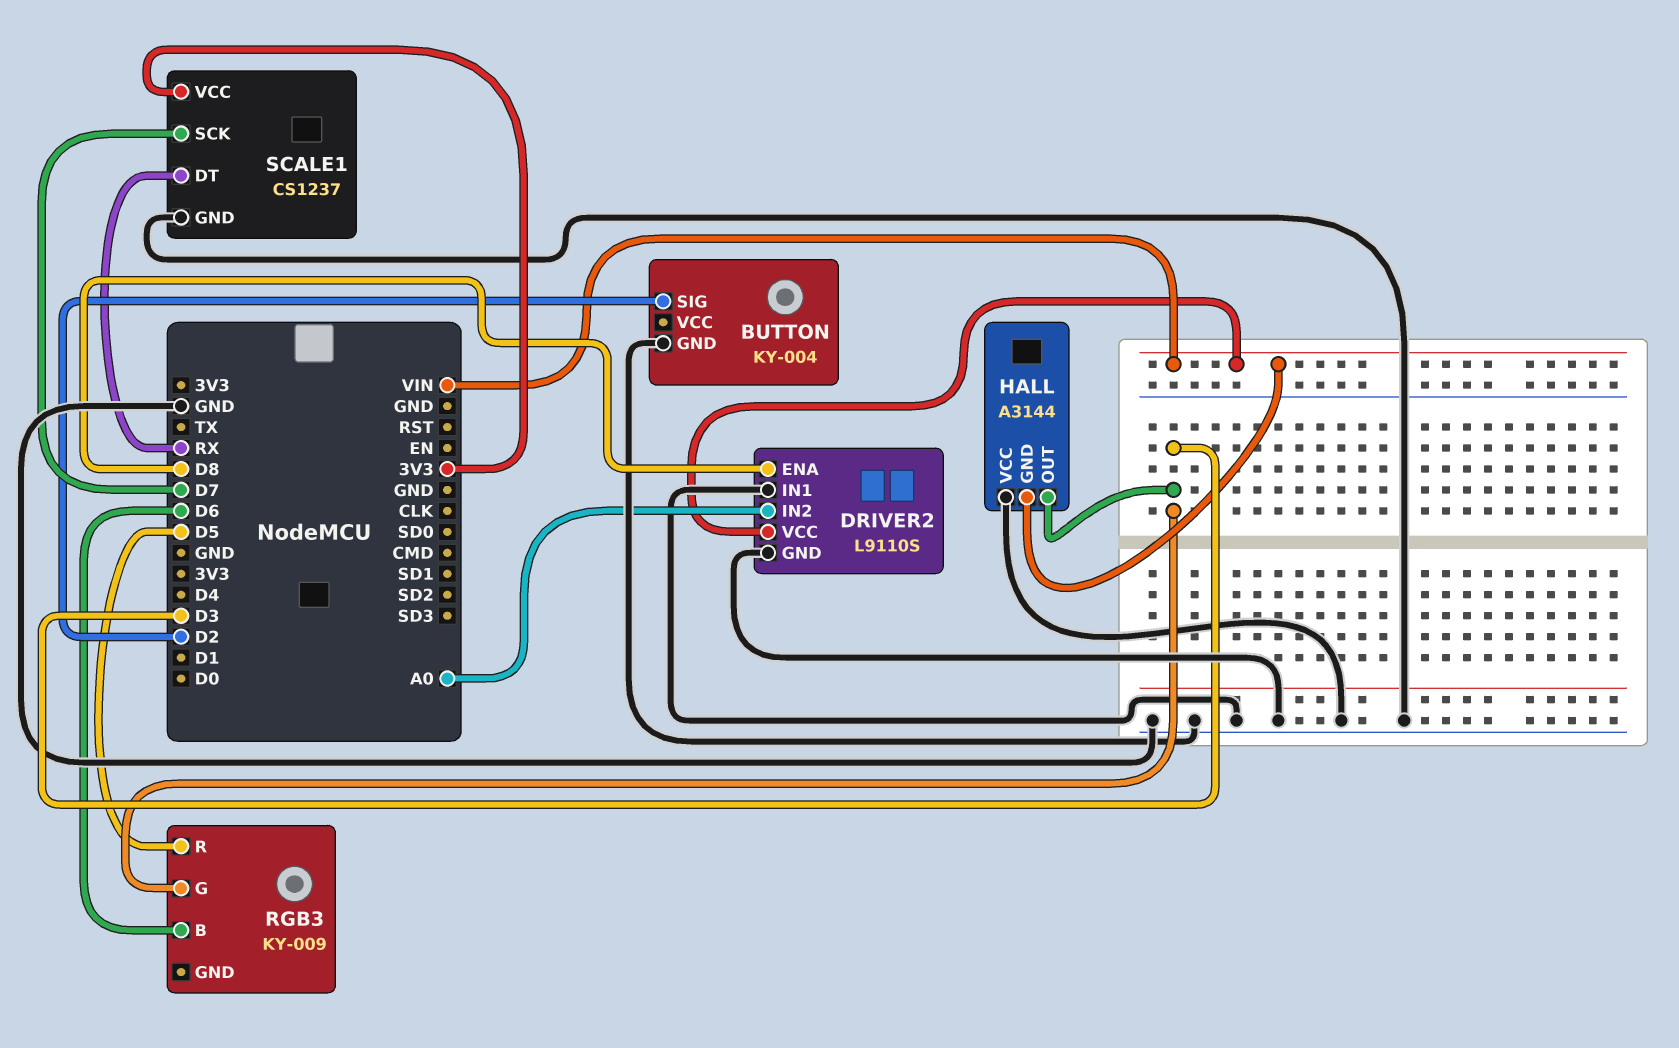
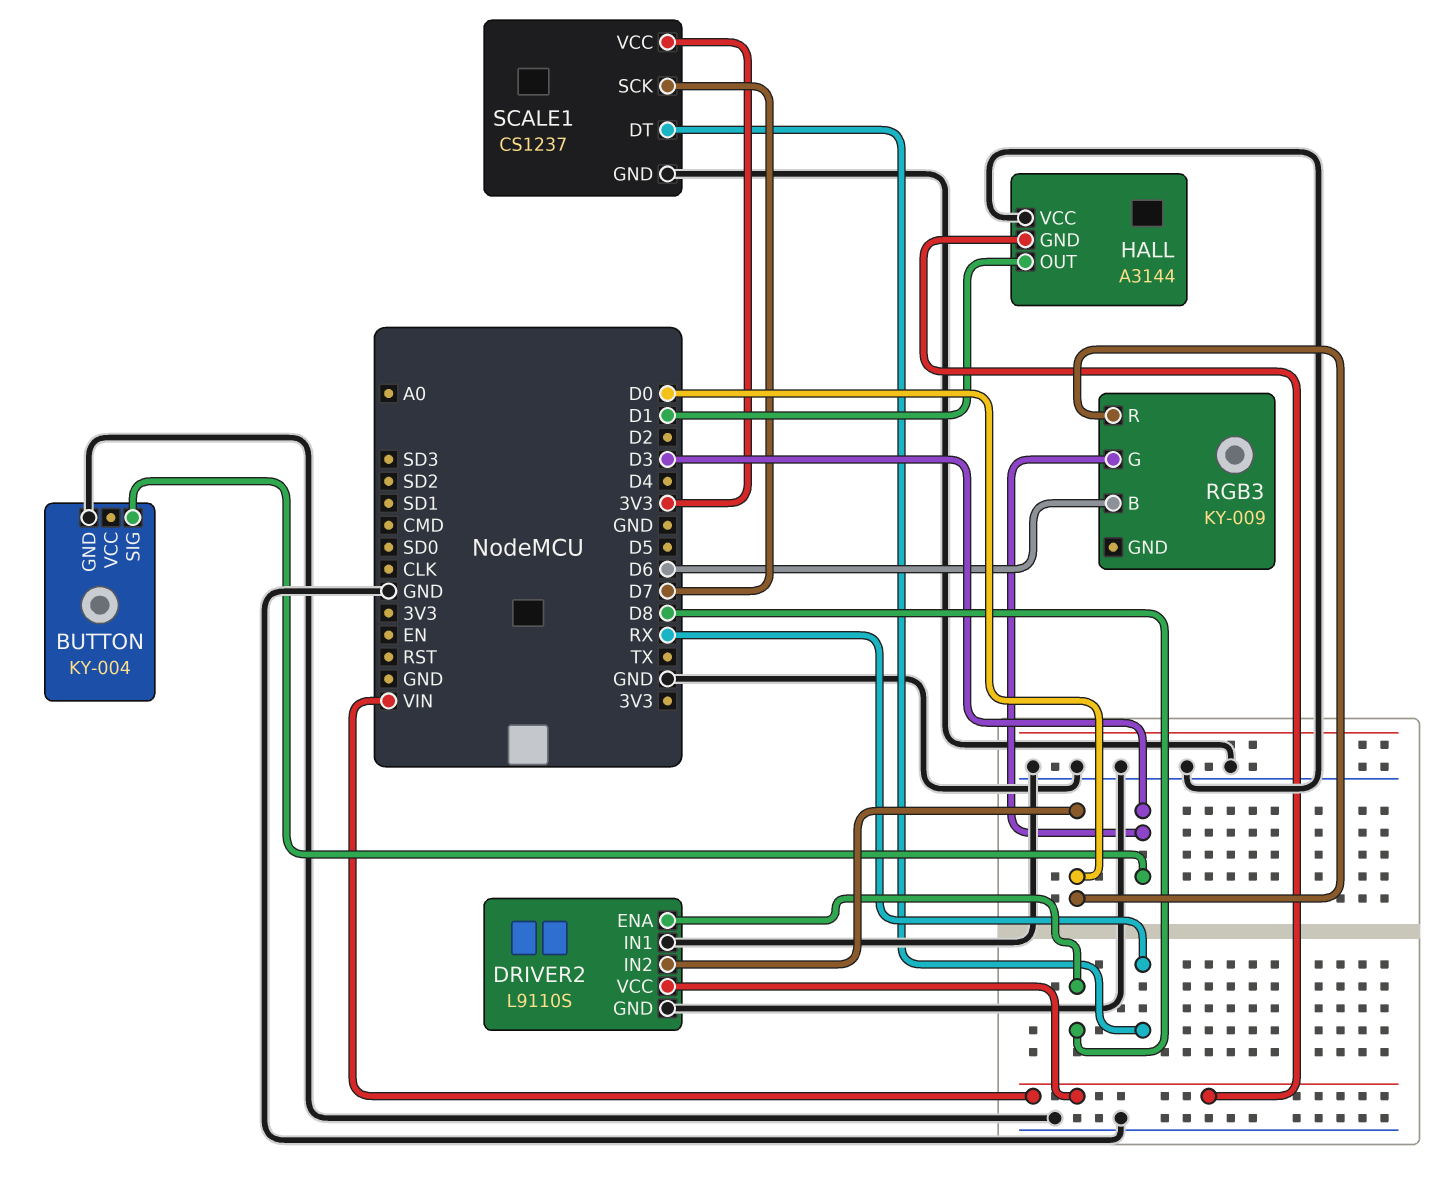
BUTTON pin SIG: D2 -> D3
DRIVER2 pin IN2: A0 -> D0
HALL pin OUT: D3 -> D1
RGB3 pin R: D5 -> D0

